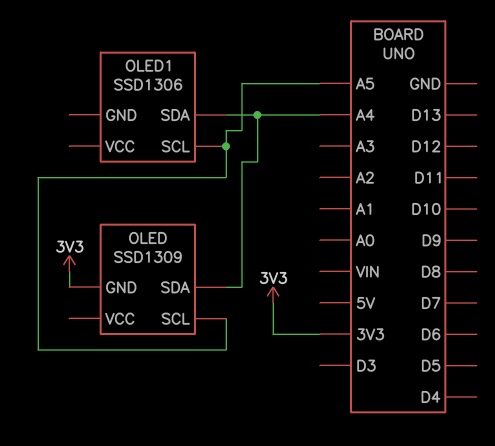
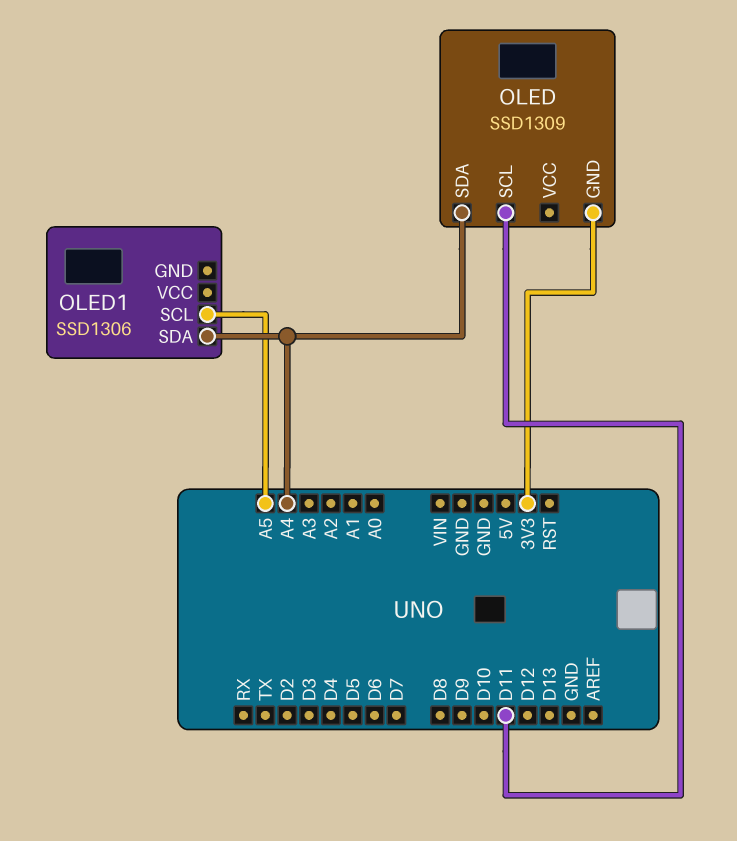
OLED pin SCL: A5 -> D11

